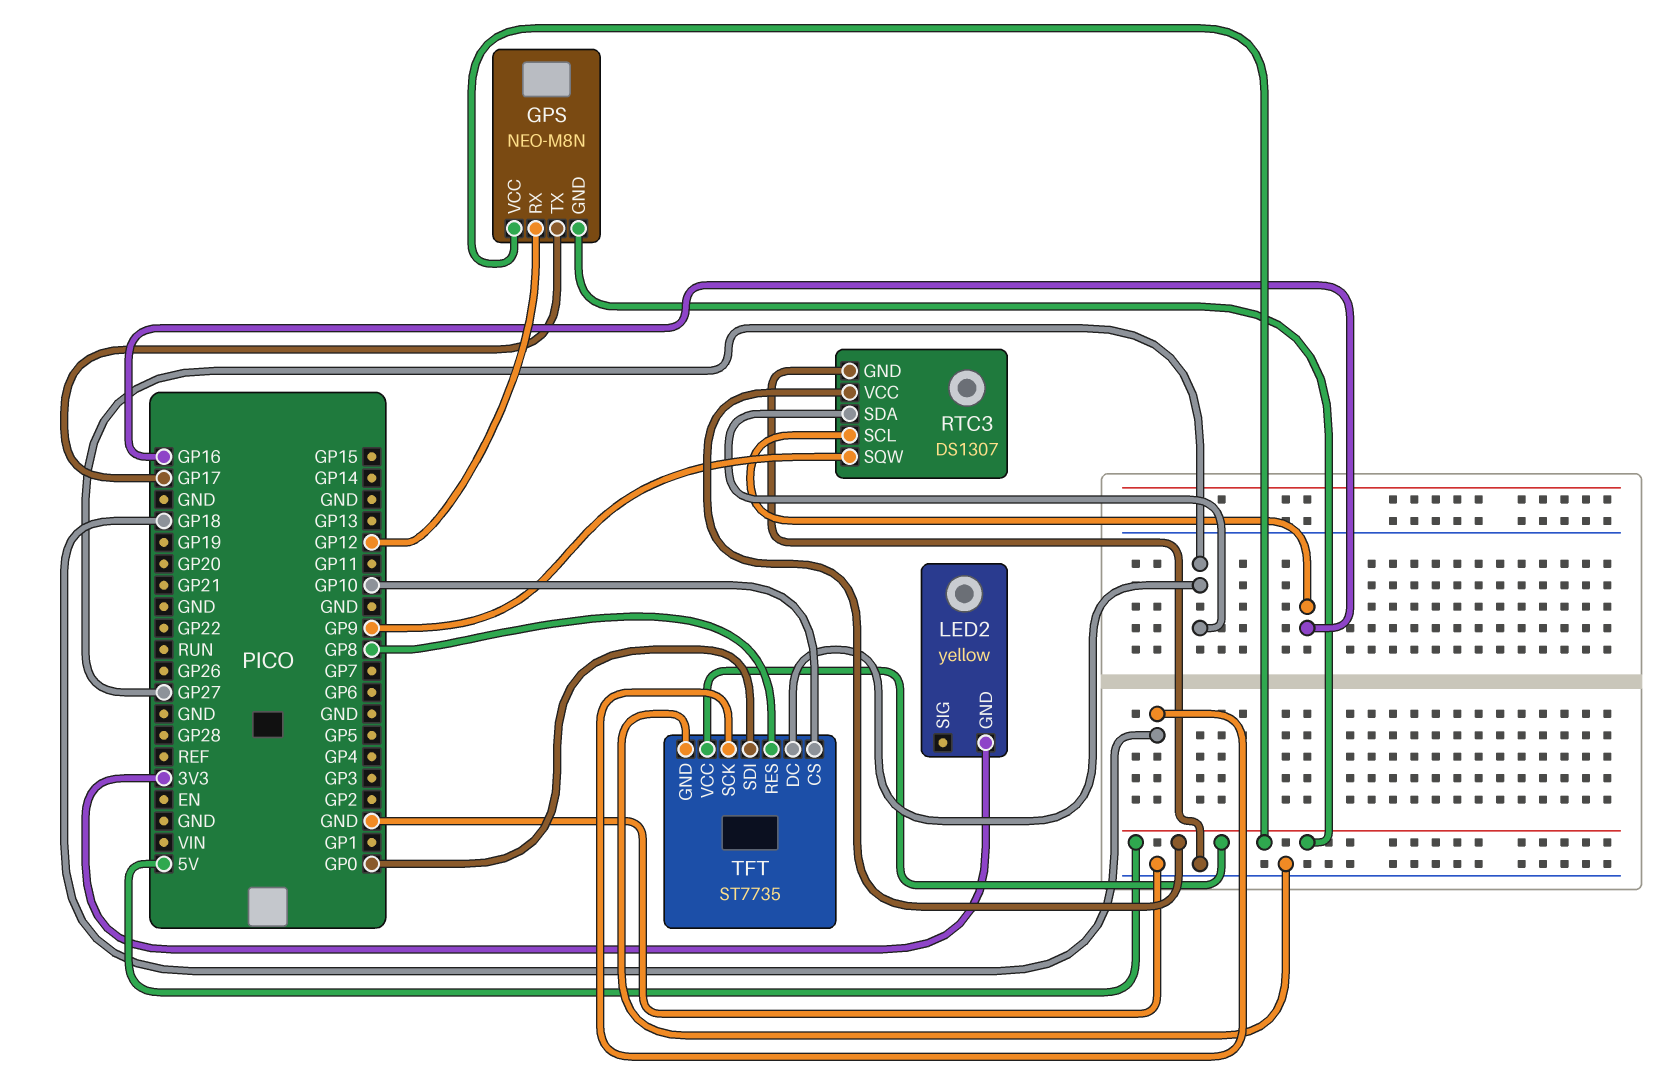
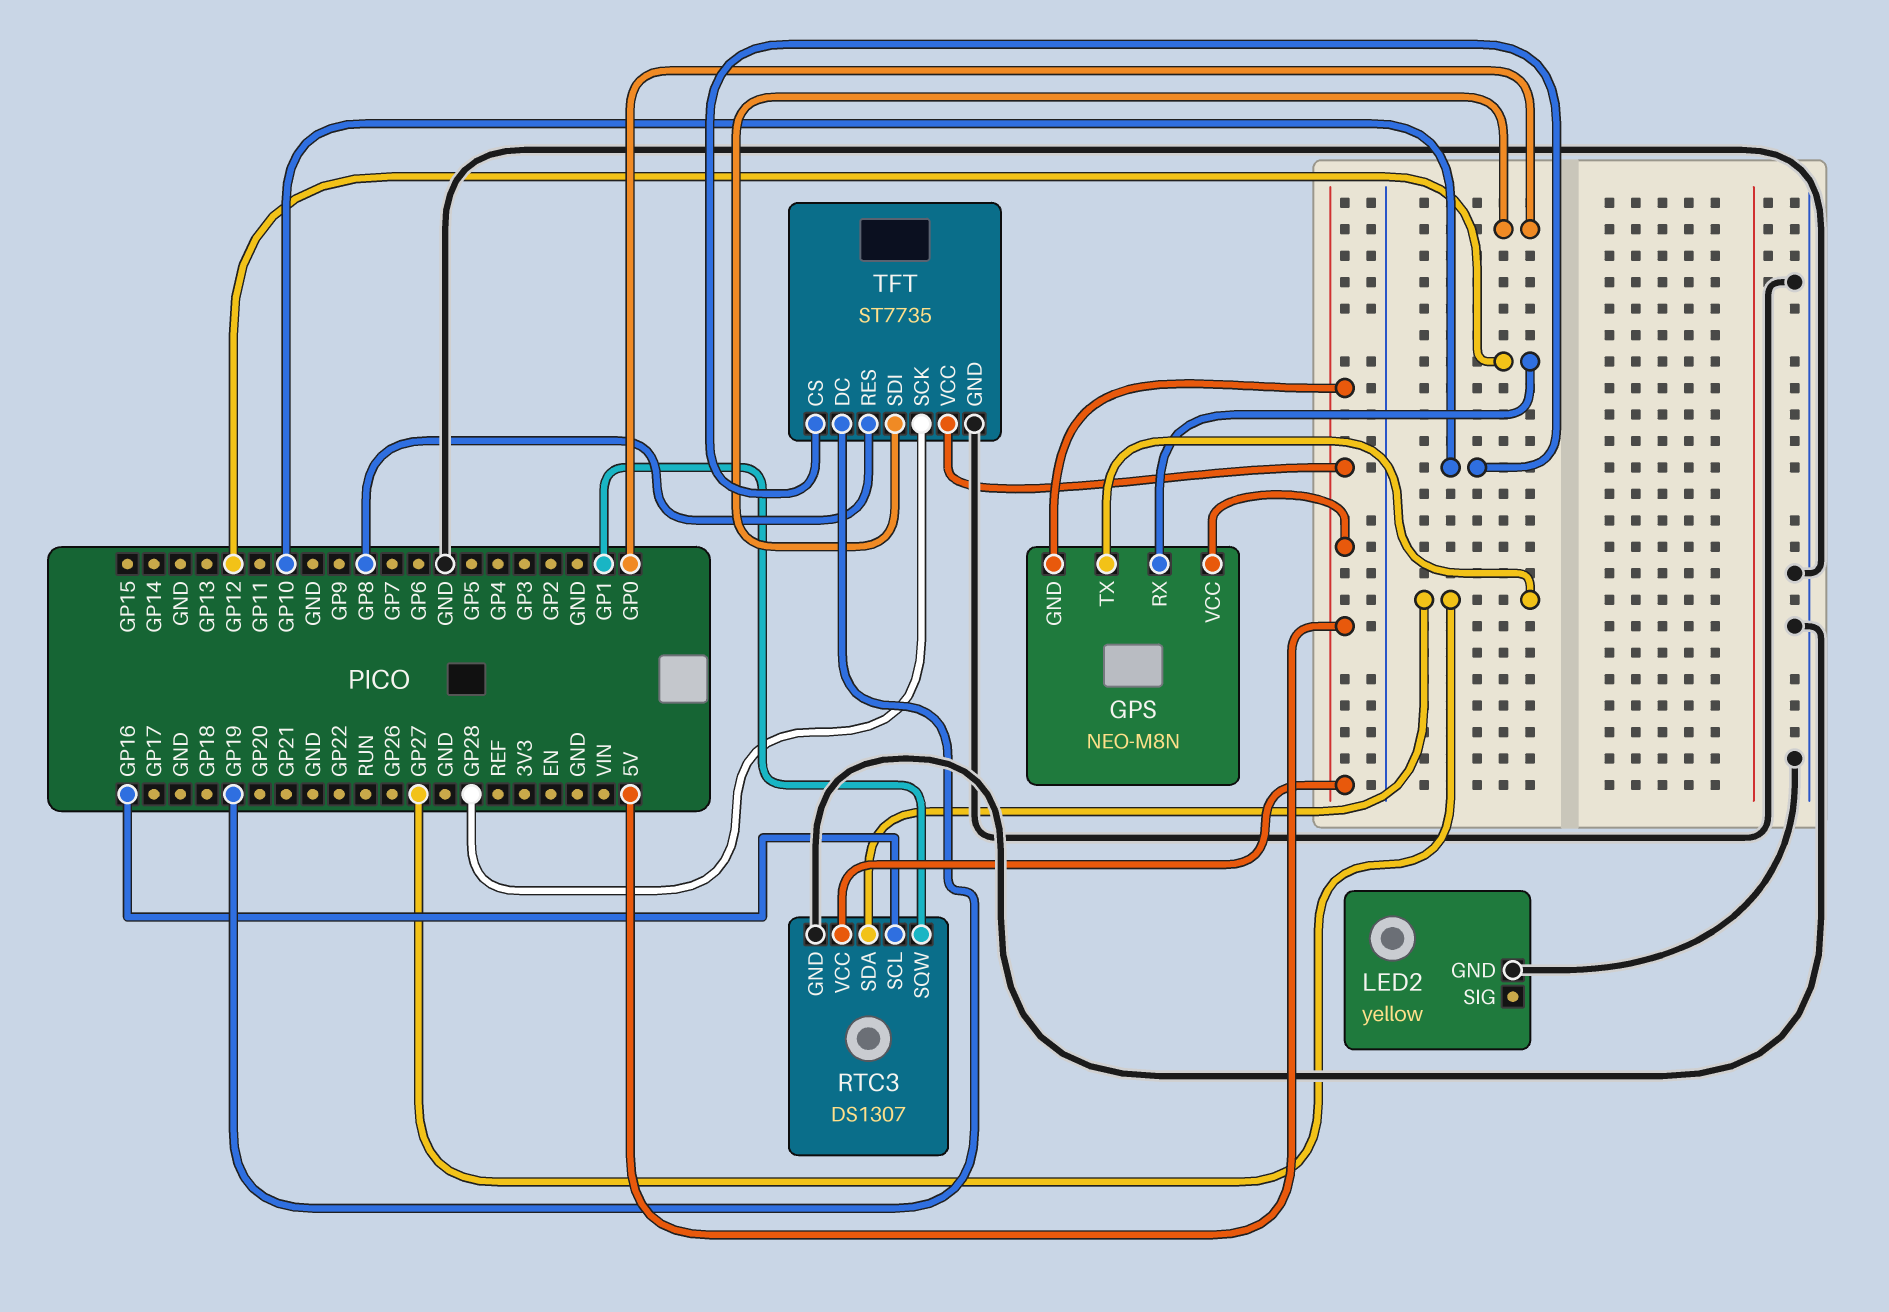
GPS pin TX: GP17 -> GP27
LED2 pin GND: 3V3 -> GND
RTC3 pin SQW: GP9 -> GP1
TFT pin DC: GP27 -> GP19
TFT pin SCK: GP18 -> GP28

